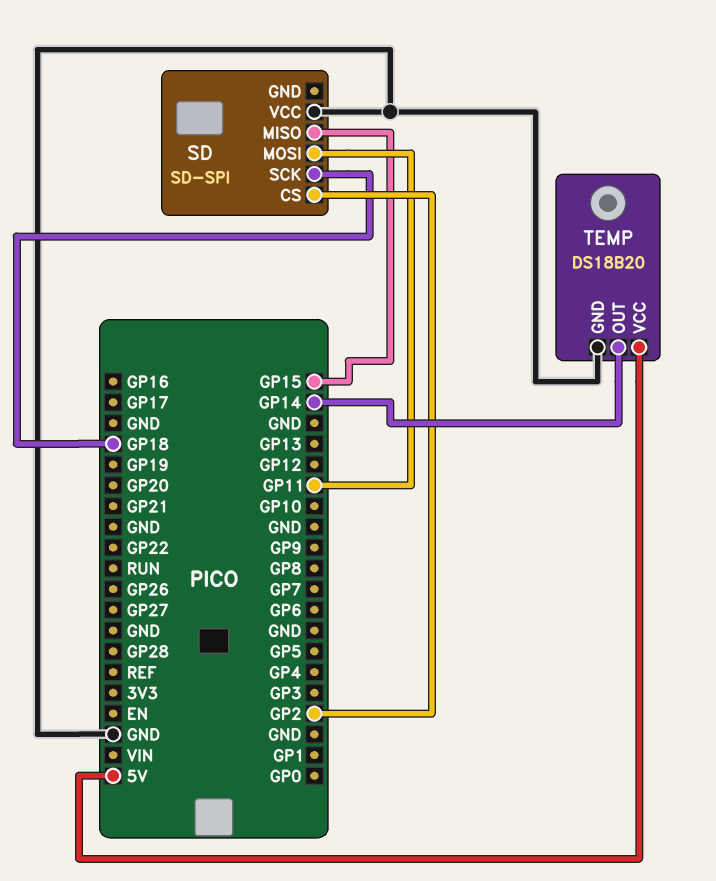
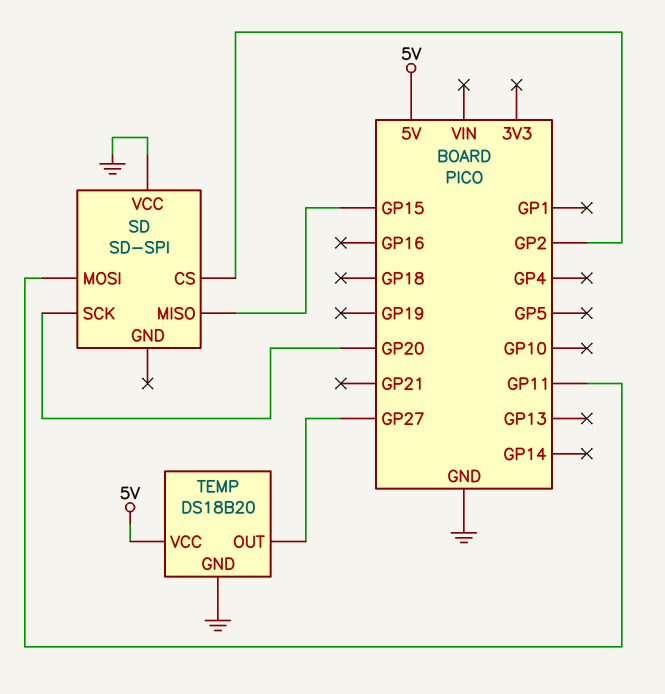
SD pin SCK: GP18 -> GP20
TEMP pin OUT: GP14 -> GP27

